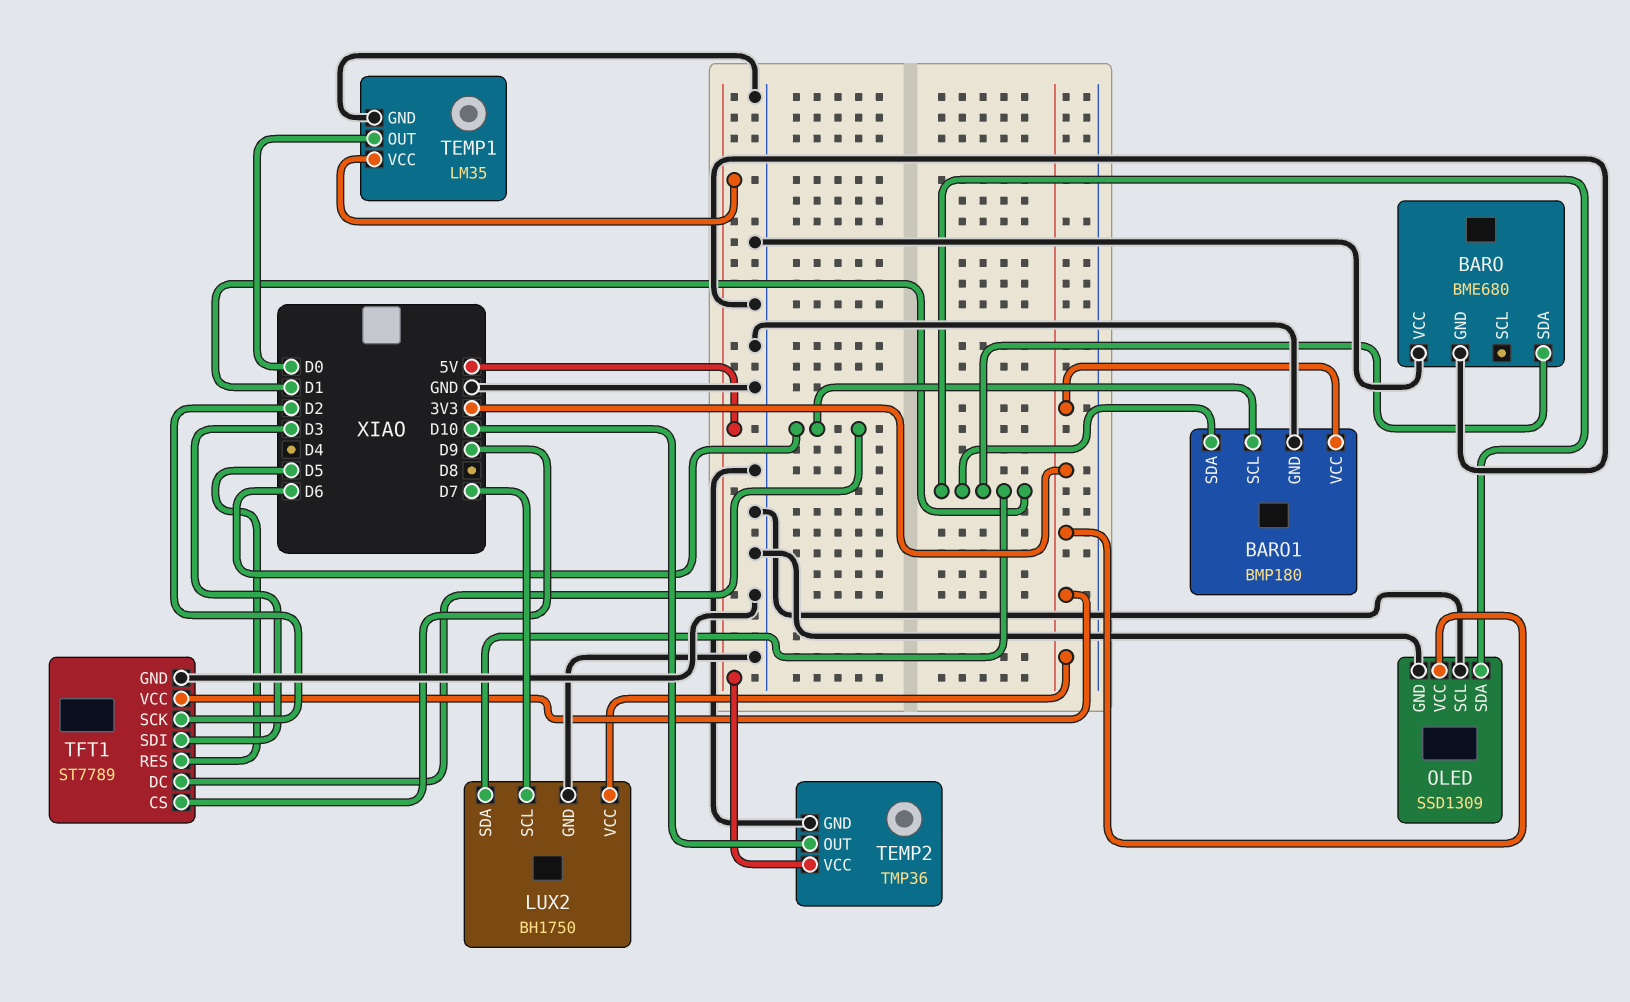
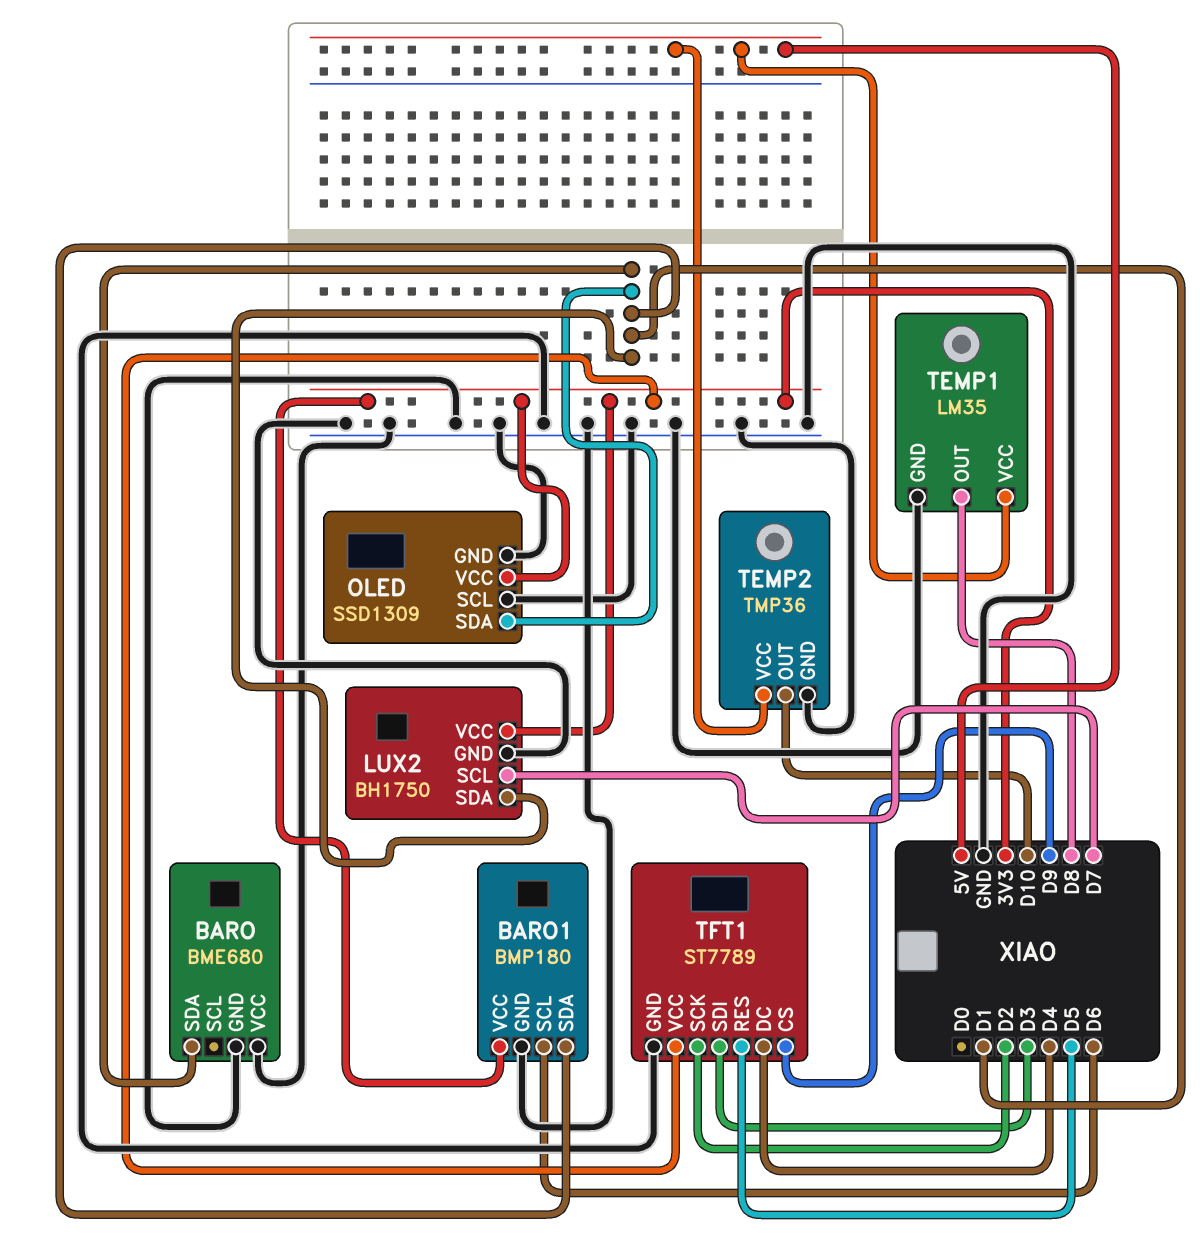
TEMP1 pin OUT: D0 -> D8
TFT1 pin DC: D6 -> D4

